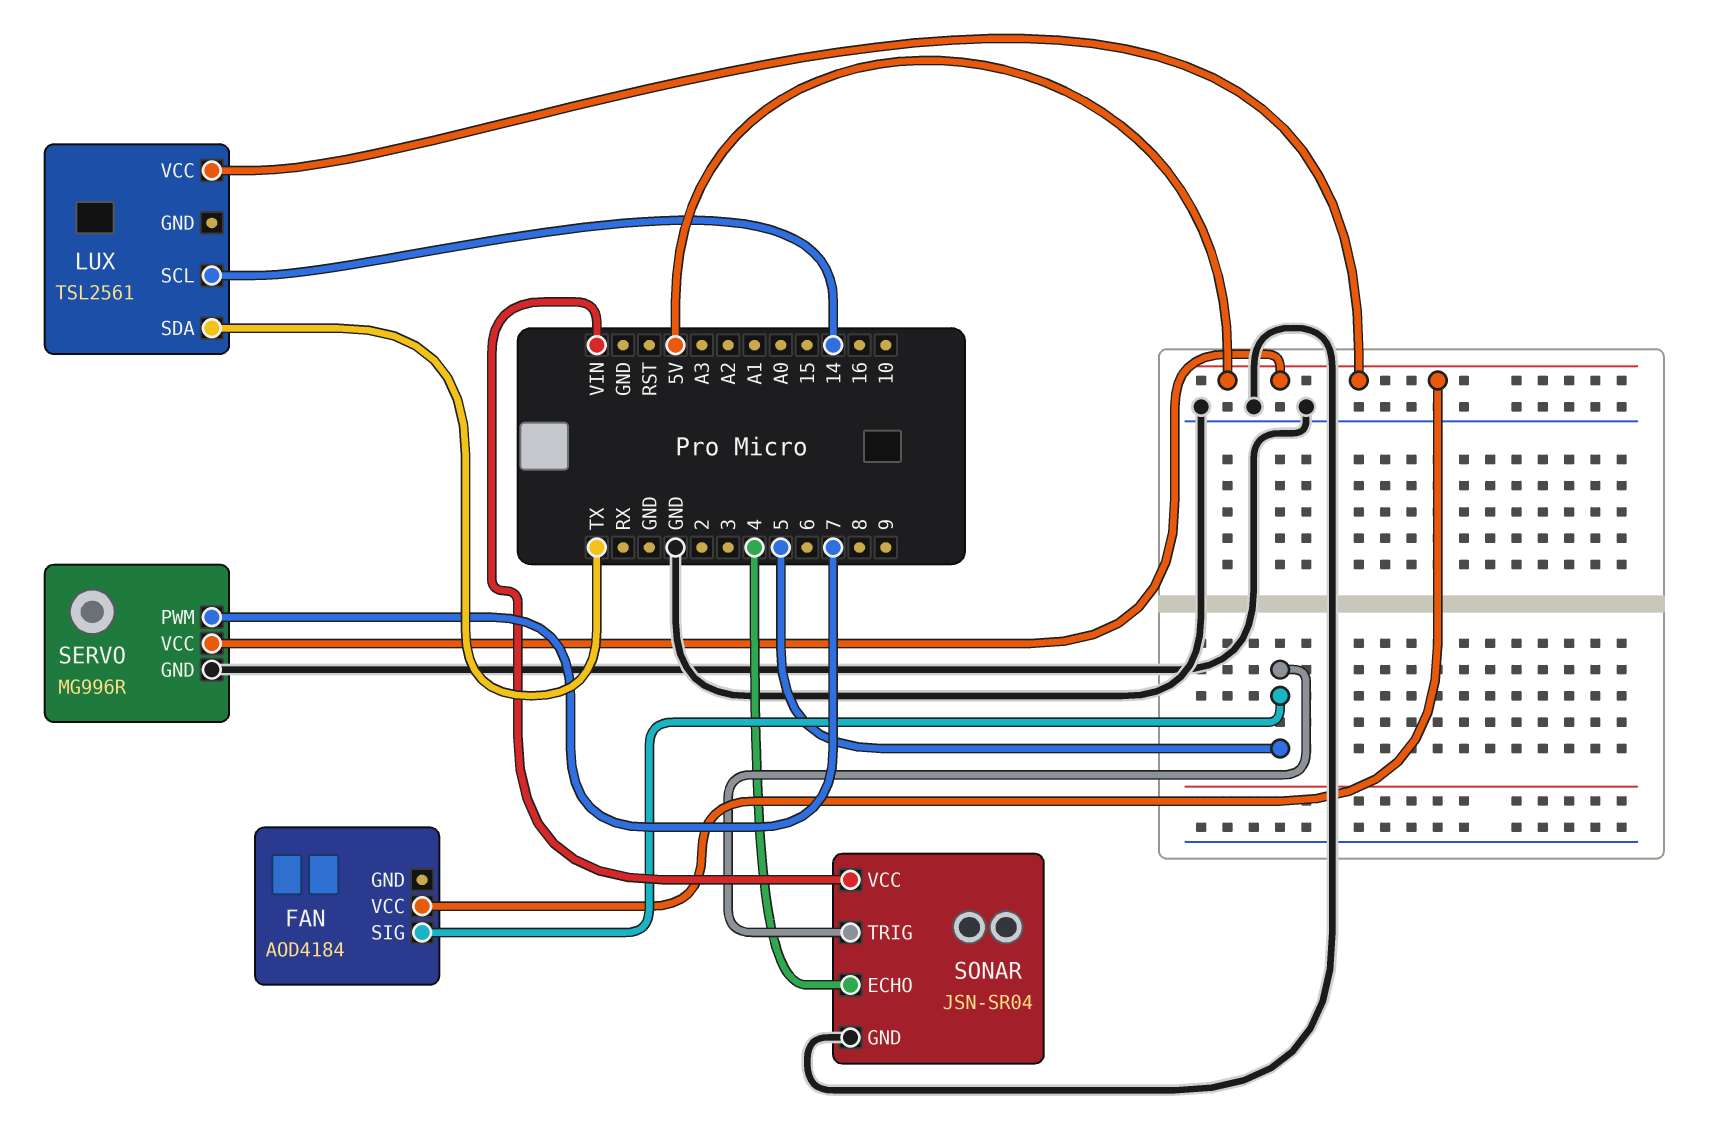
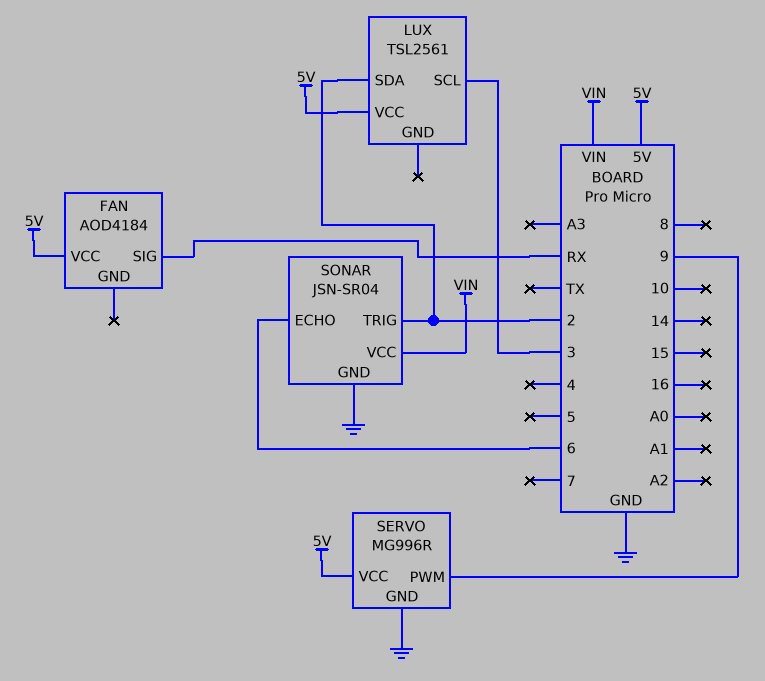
FAN pin SIG: 5 -> RX
LUX pin SCL: 14 -> 3
LUX pin SDA: TX -> 2
SERVO pin PWM: 7 -> 9
SONAR pin ECHO: 4 -> 6
SONAR pin TRIG: 5 -> 2

